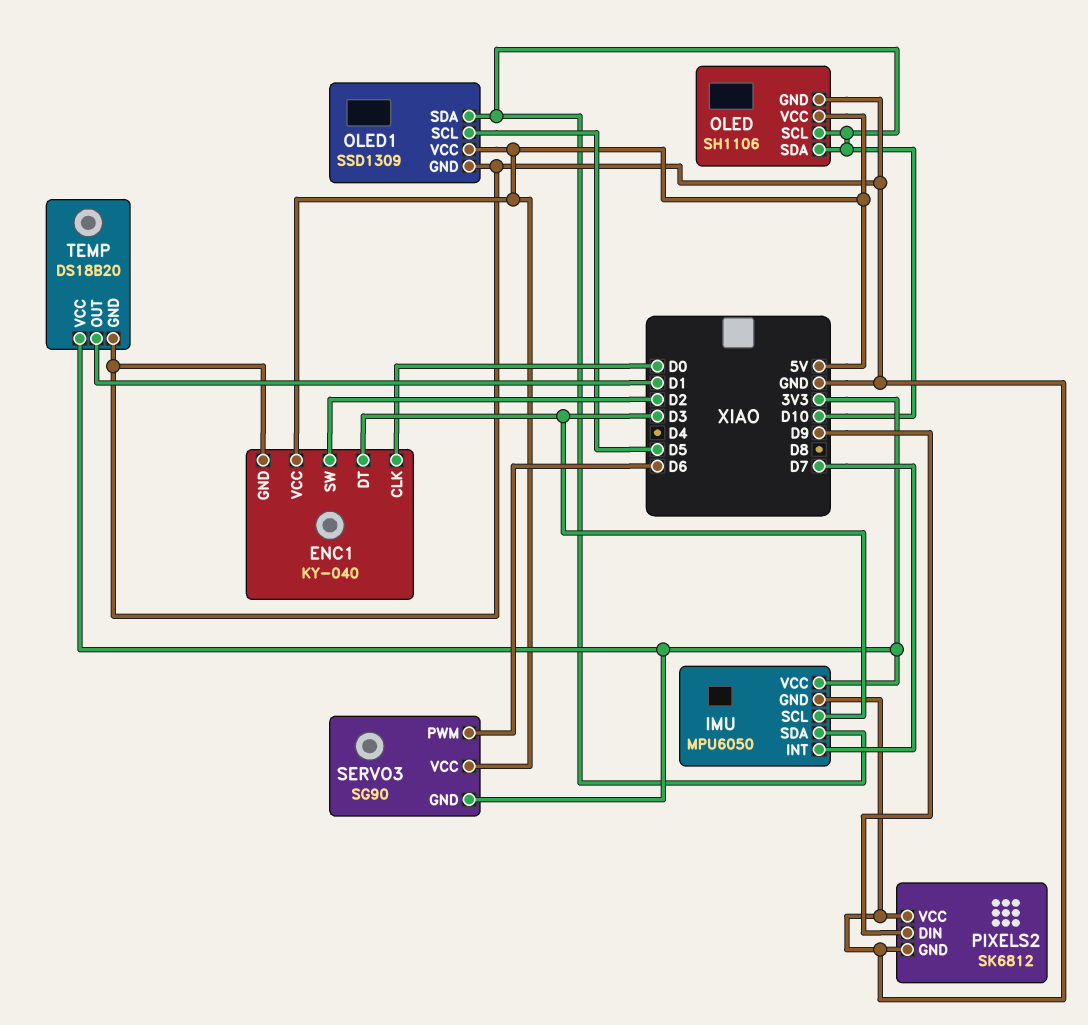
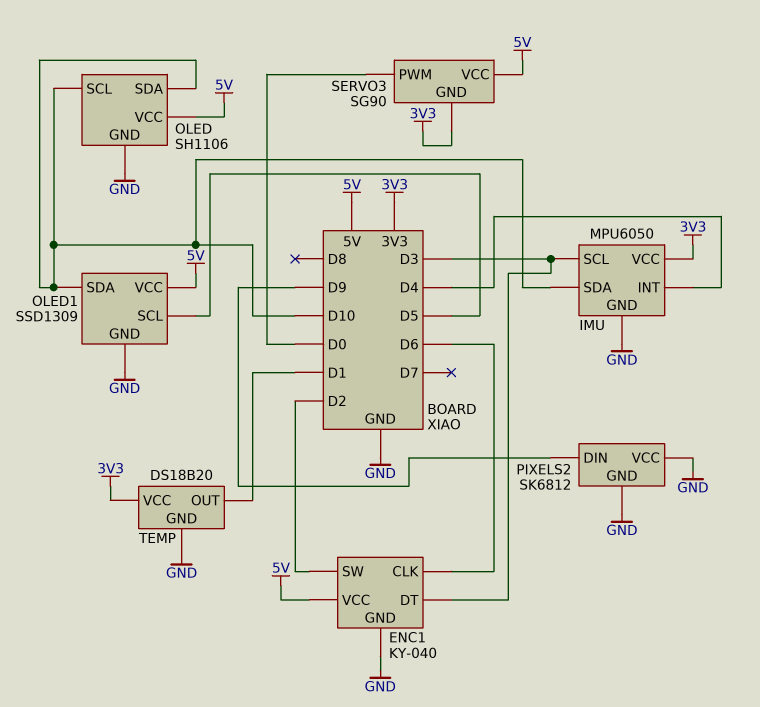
ENC1 pin CLK: D0 -> D6
IMU pin INT: D7 -> D4
SERVO3 pin PWM: D6 -> D0

